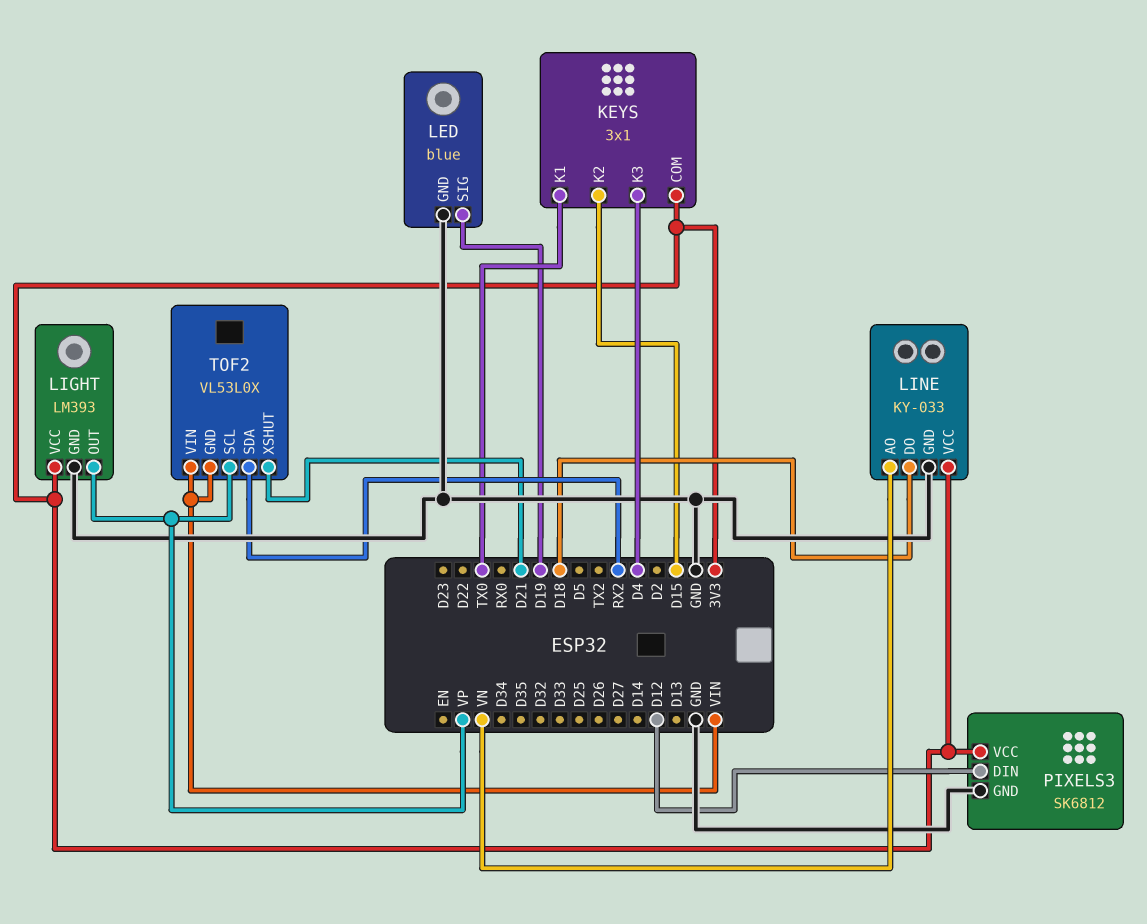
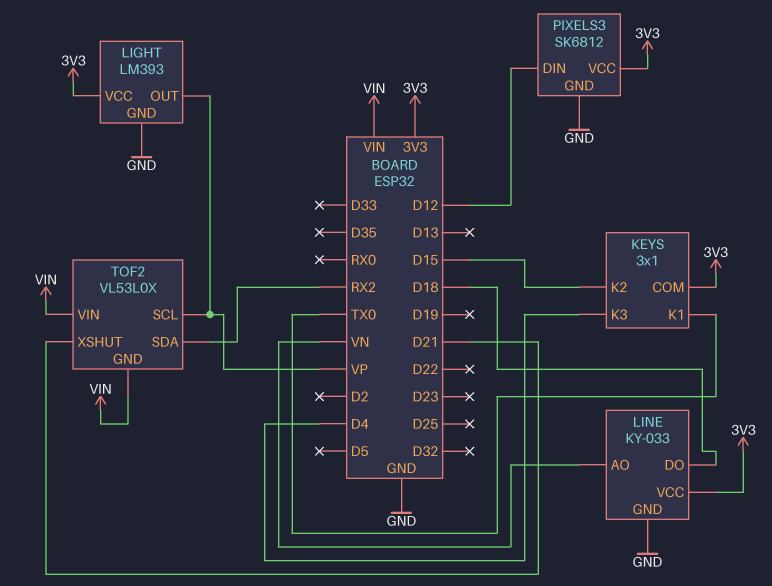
LED: blue -> none
LED pin GND: GND -> none
LED pin SIG: D19 -> none

